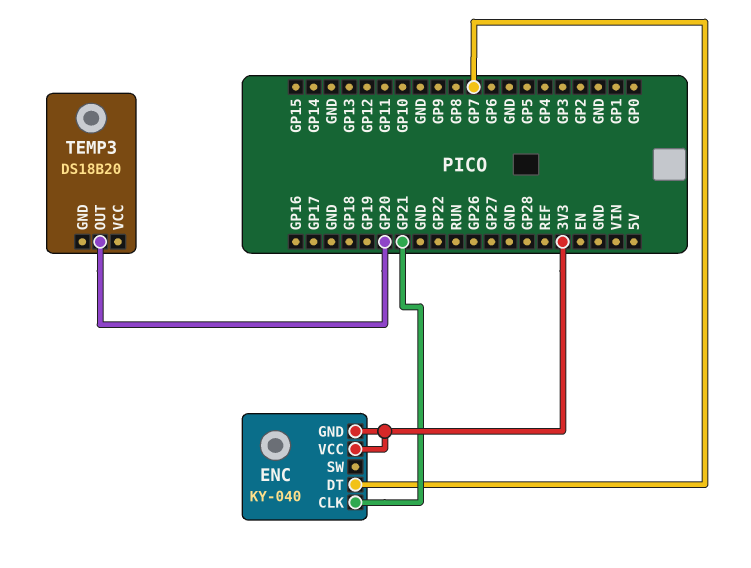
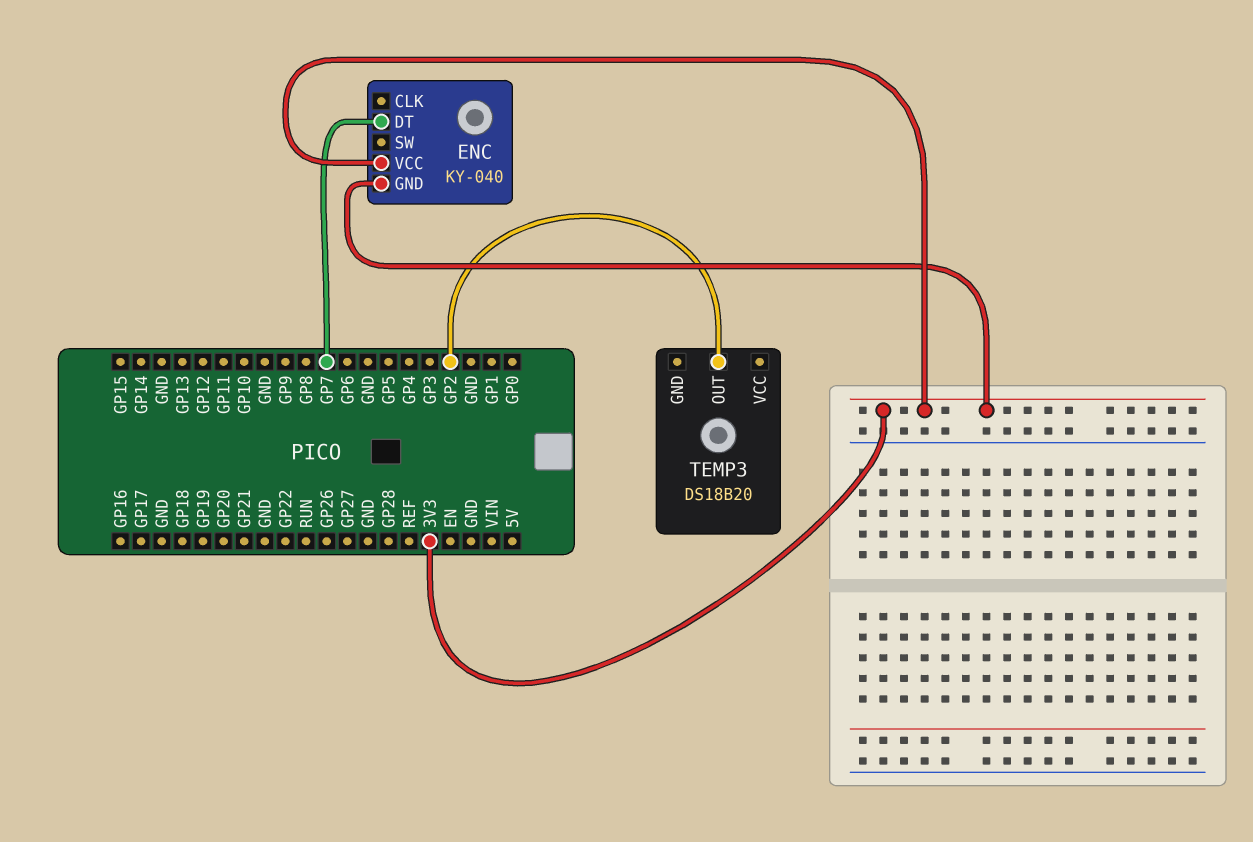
ENC pin CLK: GP21 -> none
TEMP3 pin OUT: GP20 -> GP2

